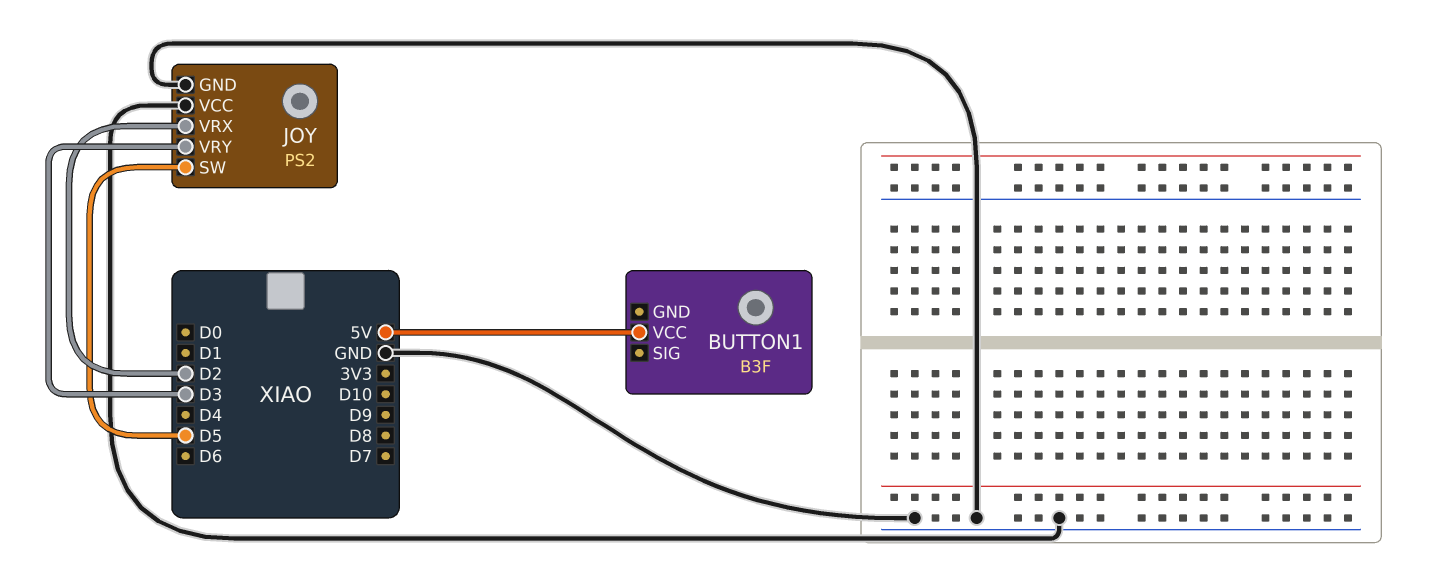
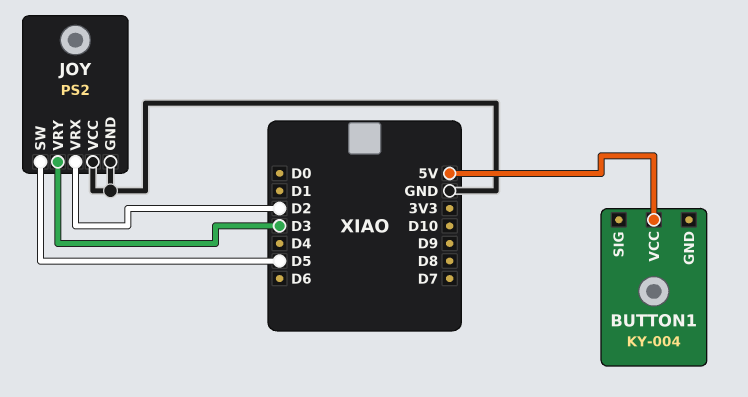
BUTTON1: B3F -> KY-004

